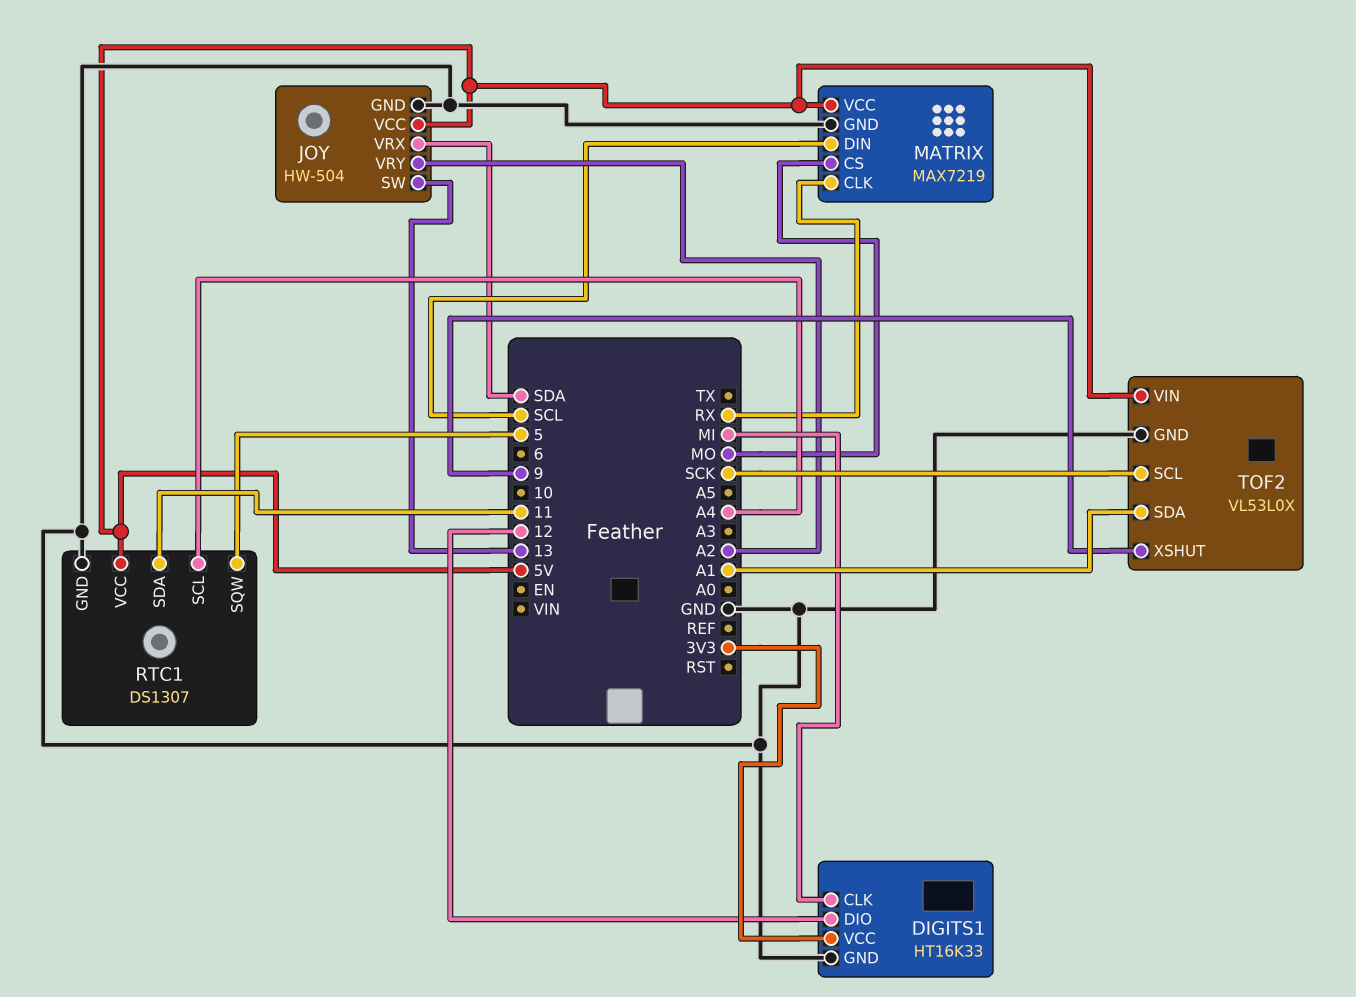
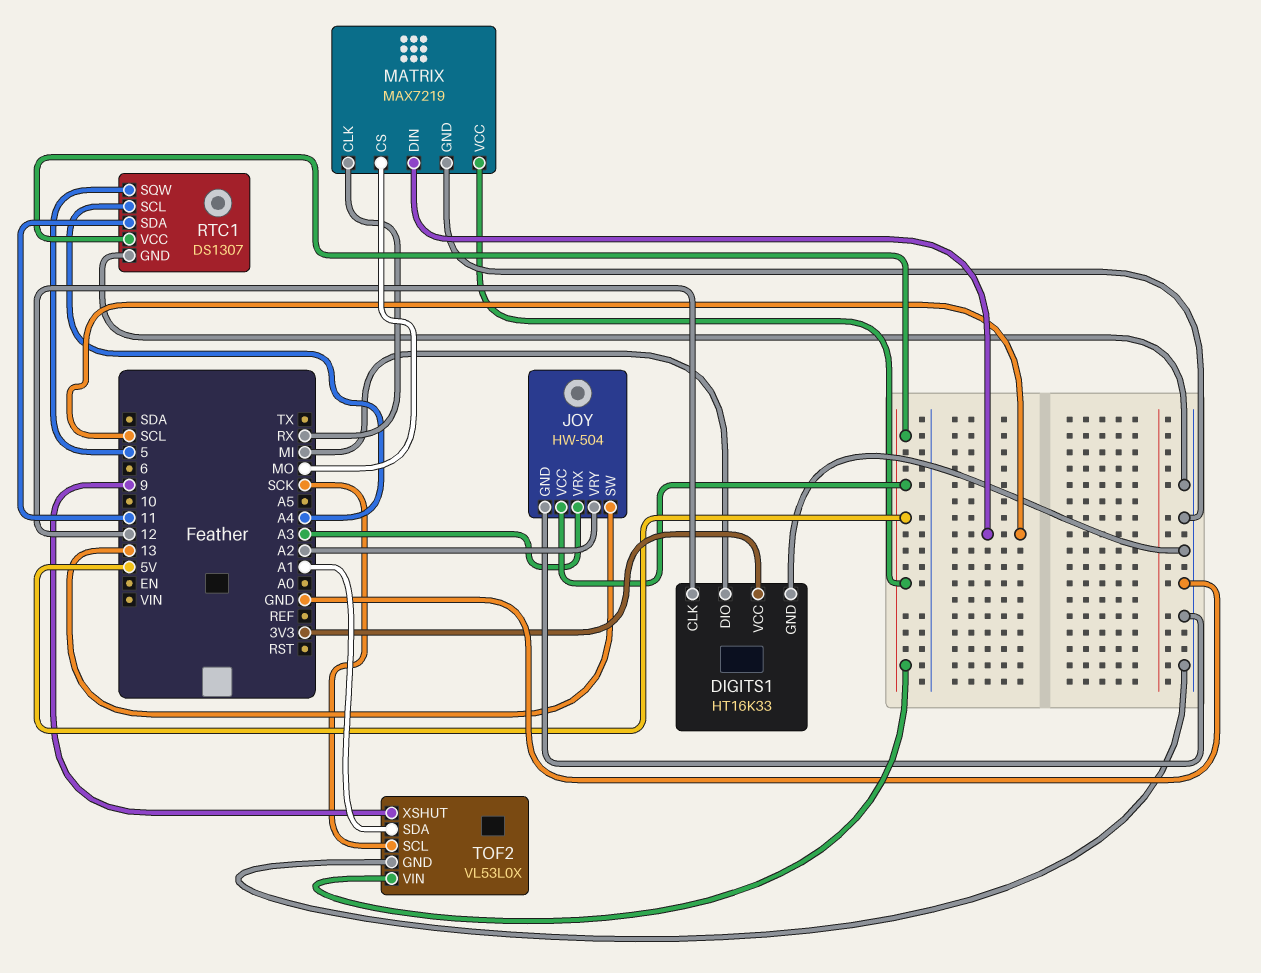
DIGITS1 pin CLK: MI -> 12
DIGITS1 pin DIO: 12 -> MI
JOY pin VRX: SDA -> A3

